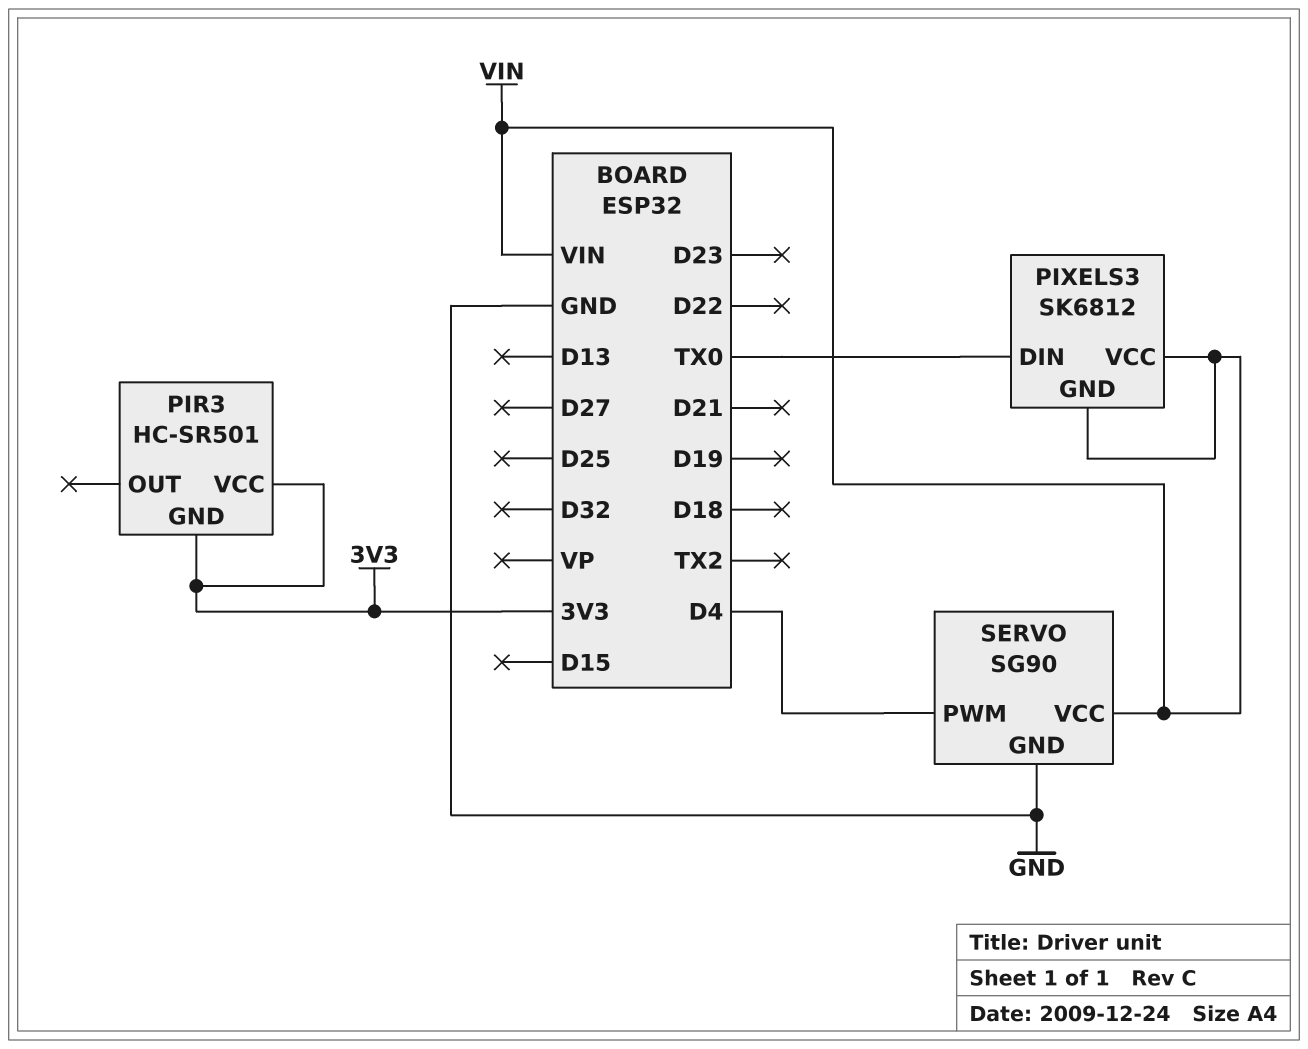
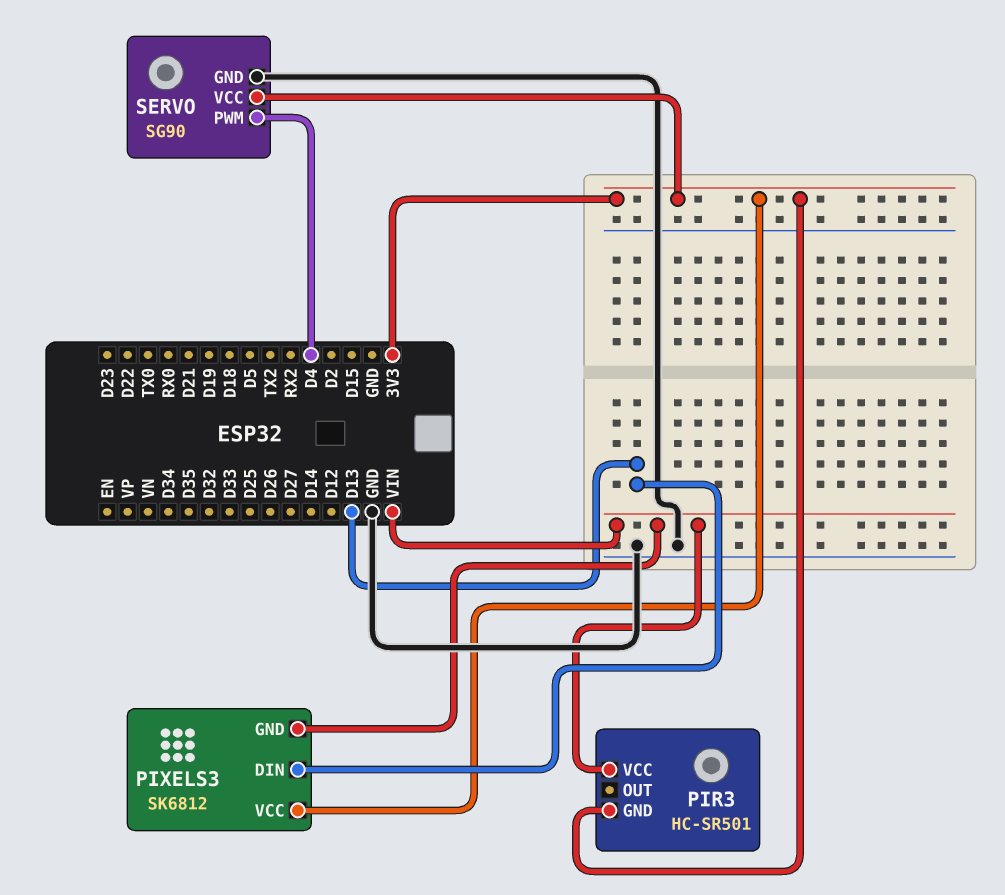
PIR3 pin VCC: 3V3 -> VIN
PIXELS3 pin DIN: TX0 -> D13
PIXELS3 pin VCC: VIN -> 3V3
SERVO pin VCC: VIN -> 3V3

